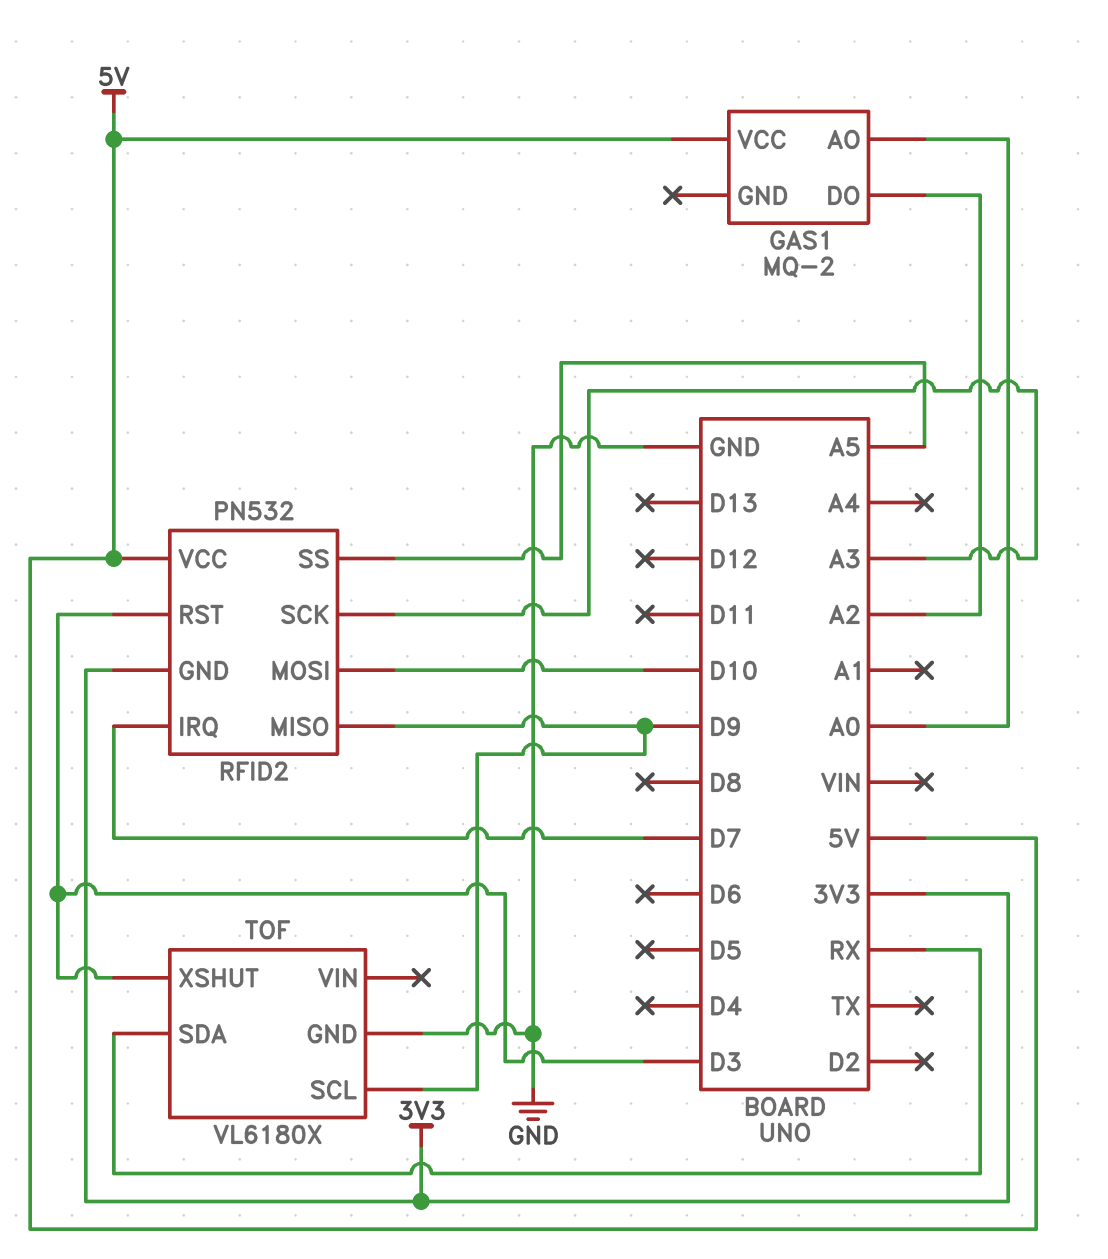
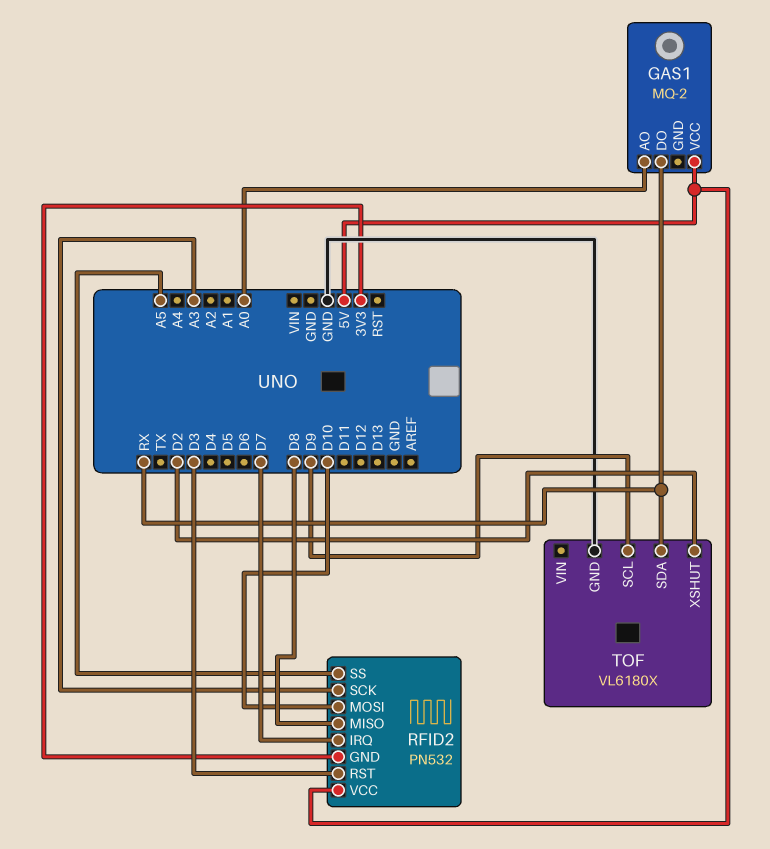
GAS1 pin DO: A2 -> RX
RFID2 pin MISO: D9 -> D8
TOF pin XSHUT: D3 -> D2

